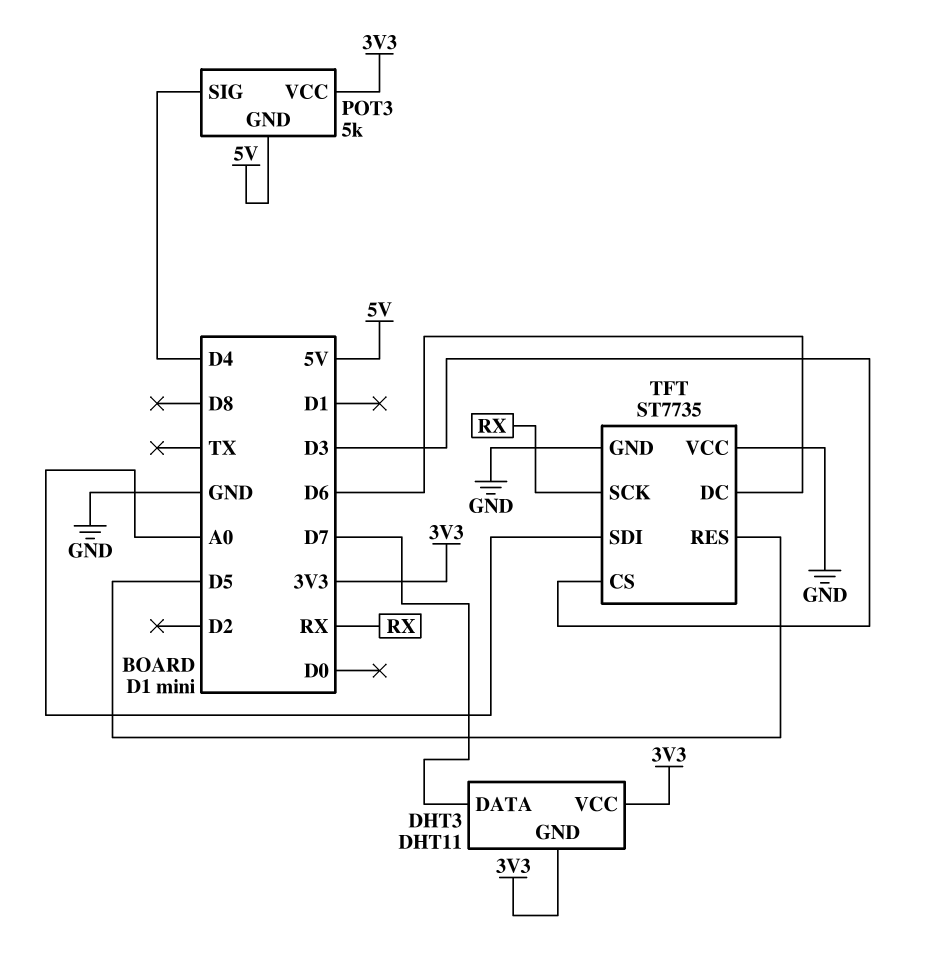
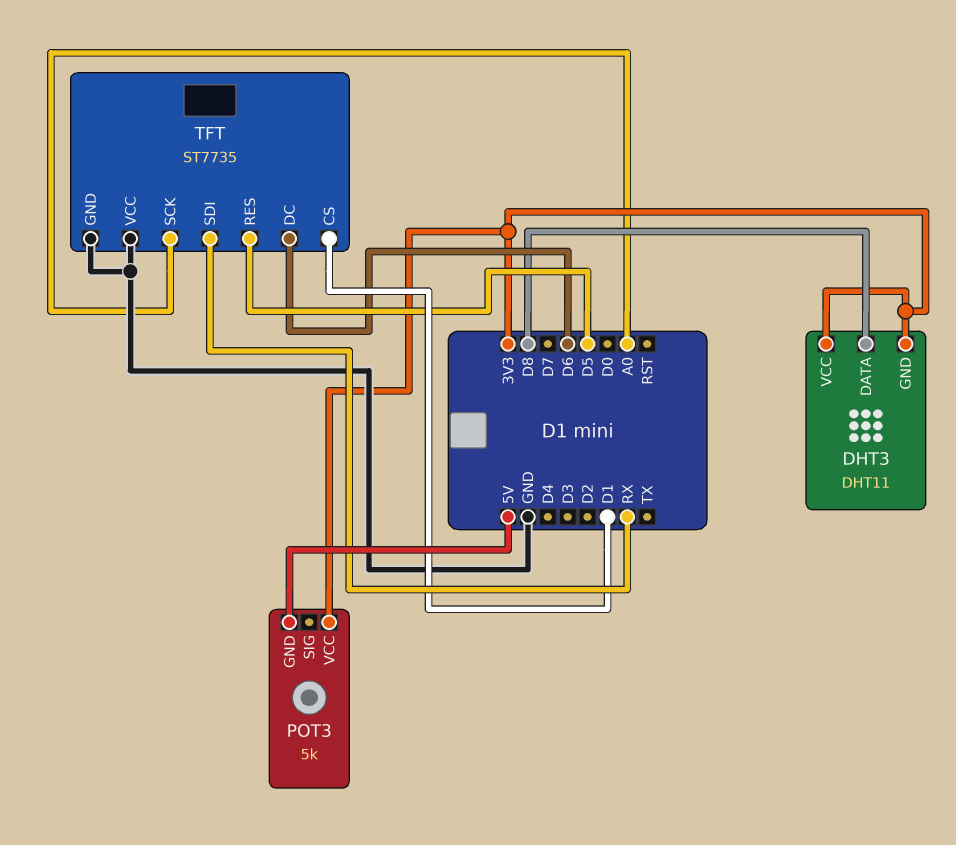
DHT3 pin DATA: D7 -> D8
POT3 pin SIG: D4 -> none
TFT pin CS: D3 -> D1
TFT pin SCK: RX -> A0
TFT pin SDI: A0 -> RX

